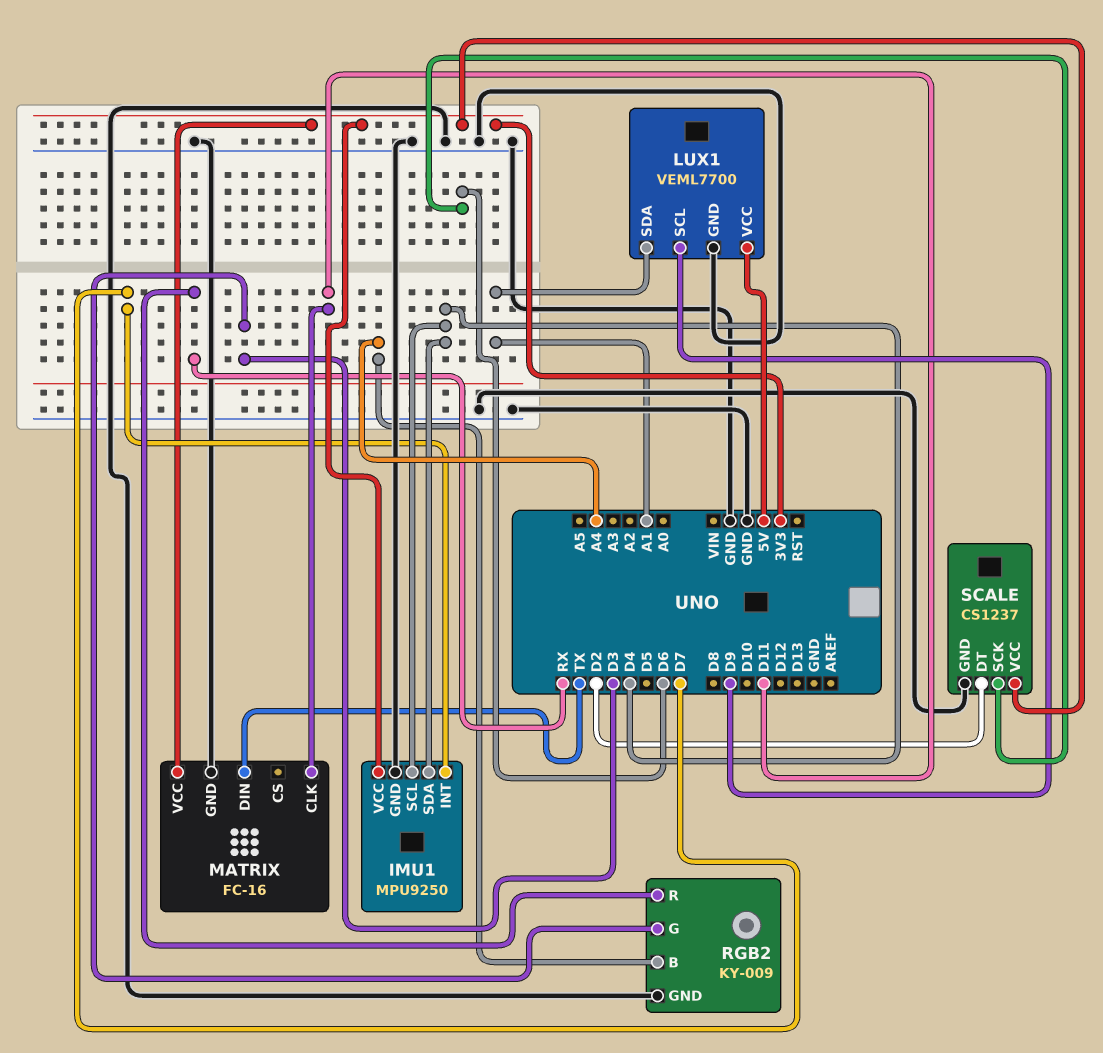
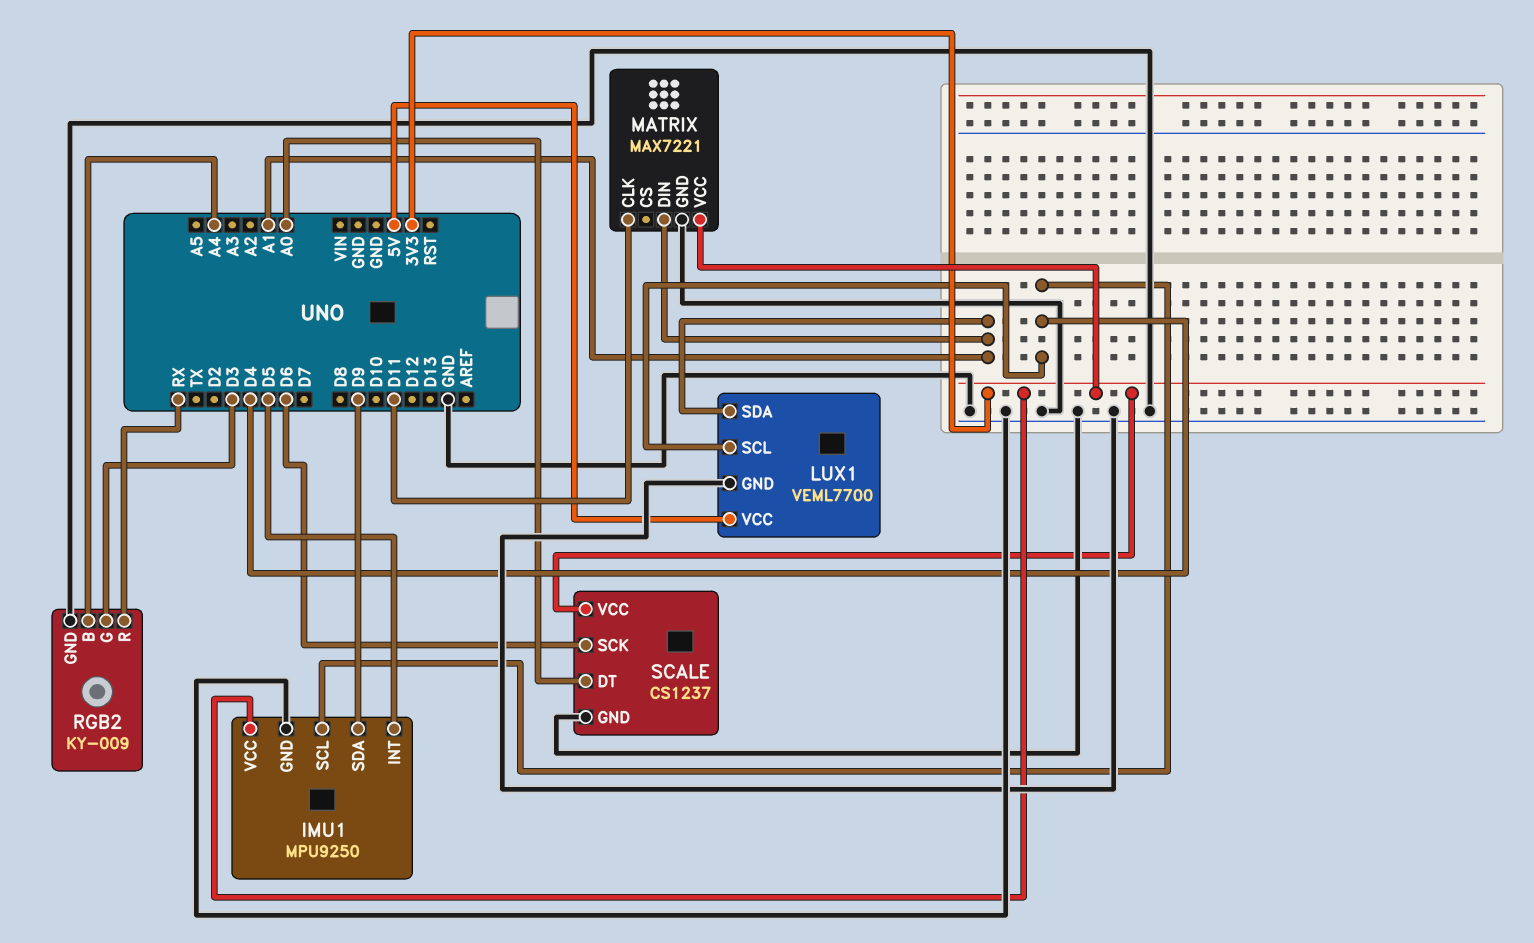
IMU1 pin INT: D7 -> D5
IMU1 pin SDA: D4 -> D9
LUX1 pin SCL: D9 -> D4
MATRIX: FC-16 -> MAX7221
MATRIX pin DIN: TX -> A1
SCALE pin DT: D2 -> A0

